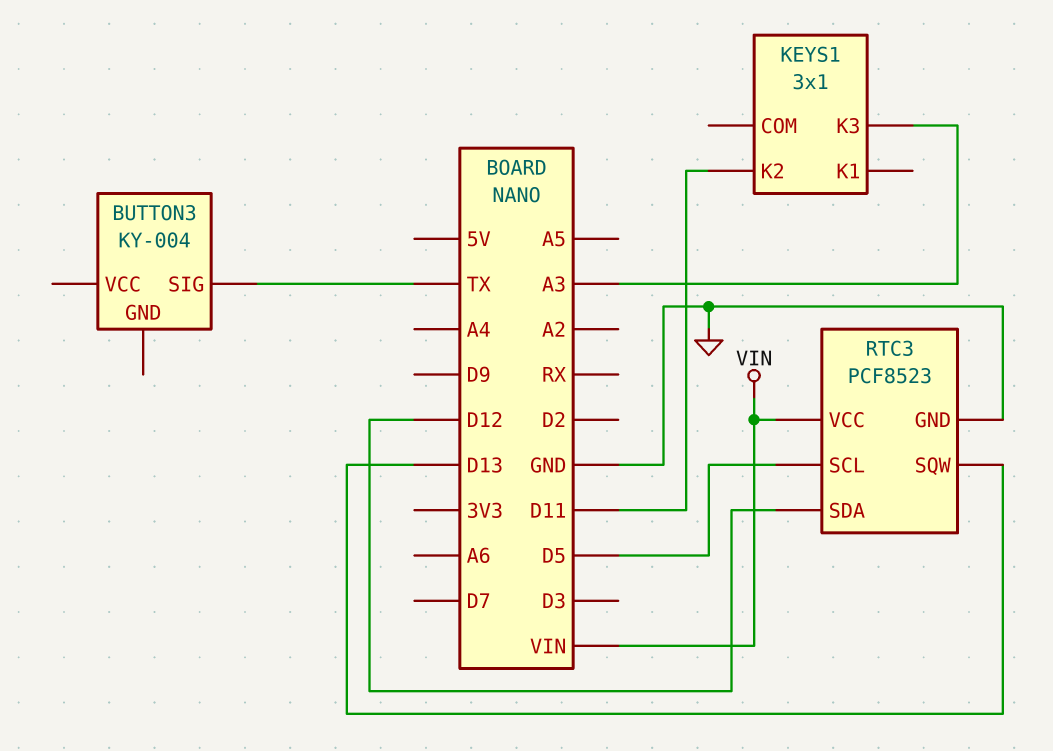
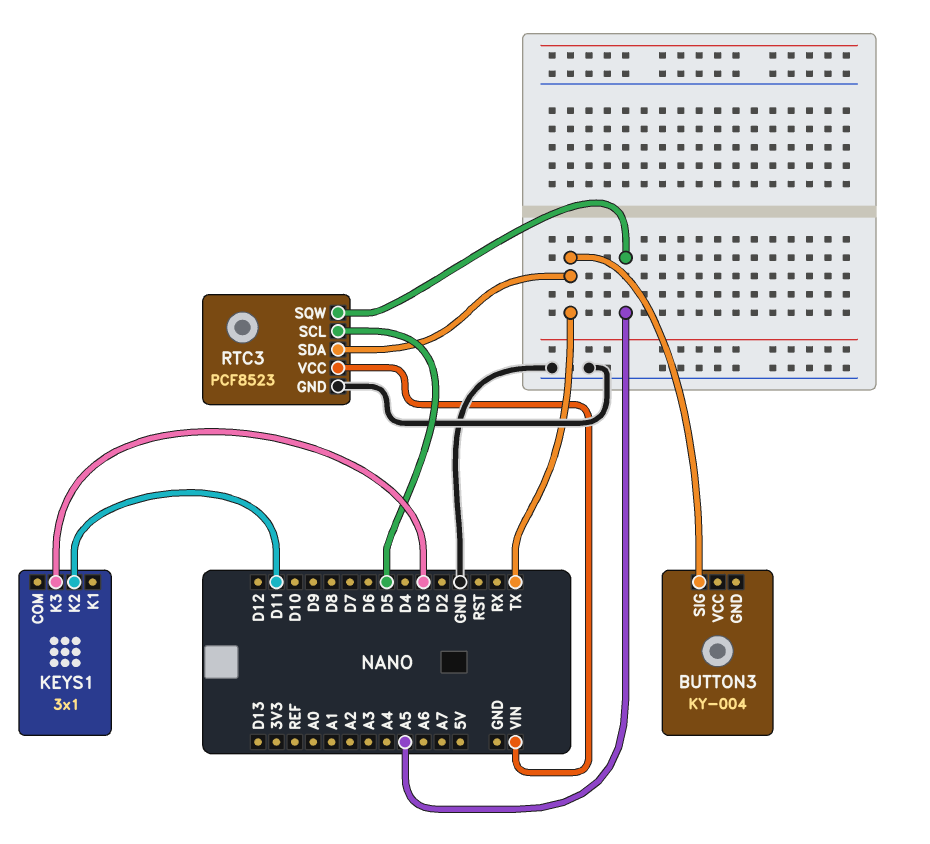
KEYS1 pin K3: A3 -> D3
RTC3 pin SDA: D12 -> TX
RTC3 pin SQW: D13 -> A5

